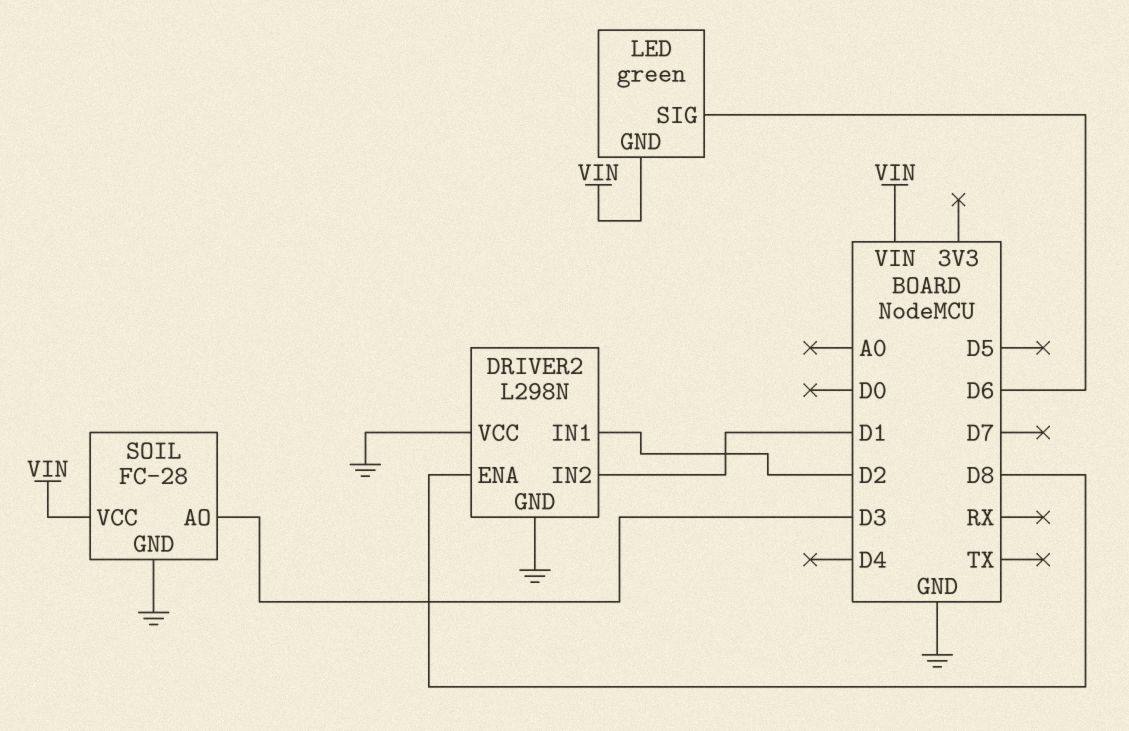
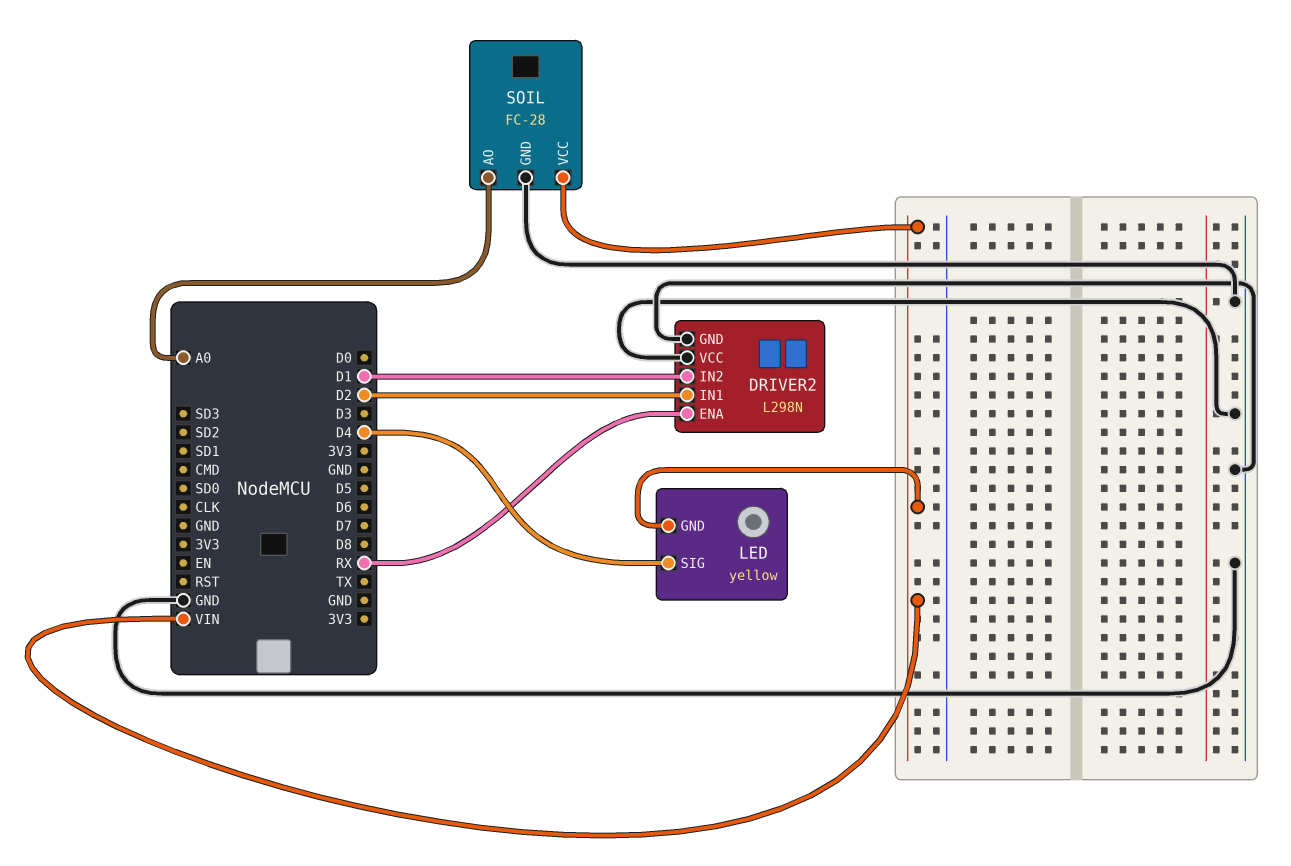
DRIVER2 pin ENA: D8 -> RX
LED: green -> yellow
LED pin SIG: D6 -> D4
SOIL pin AO: D3 -> A0

